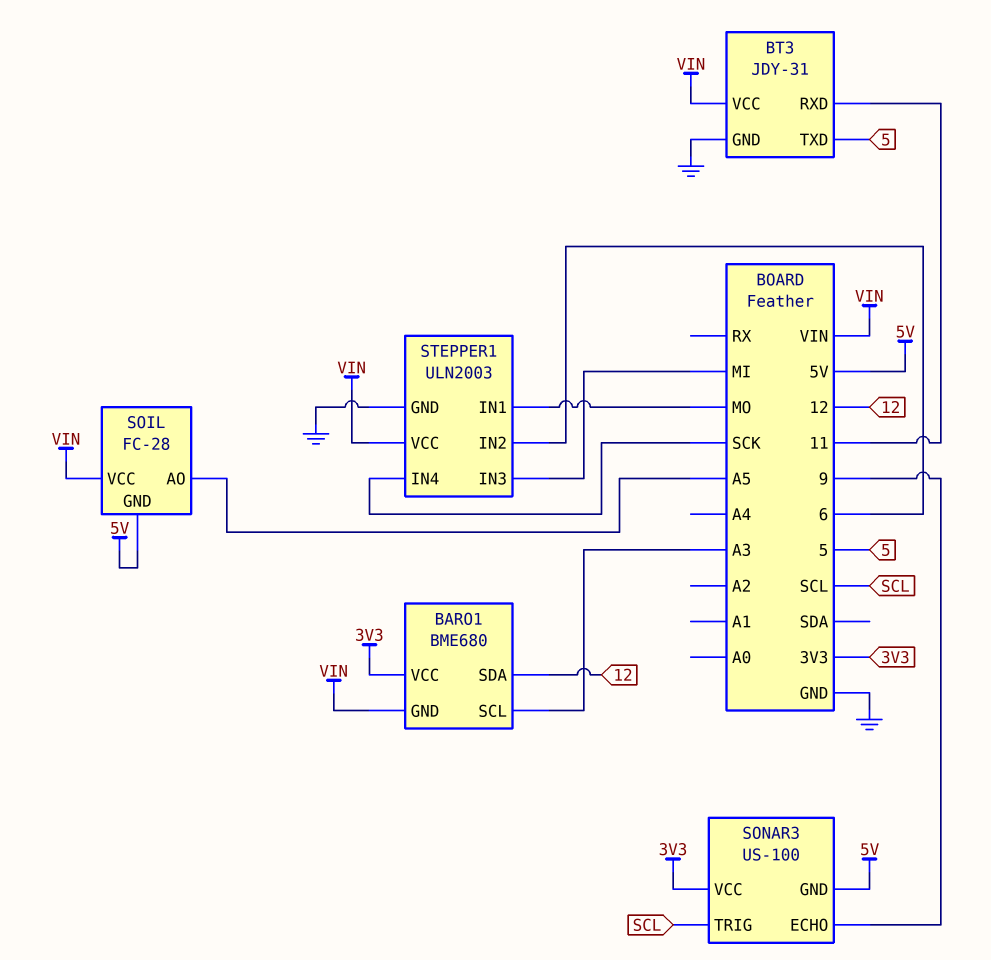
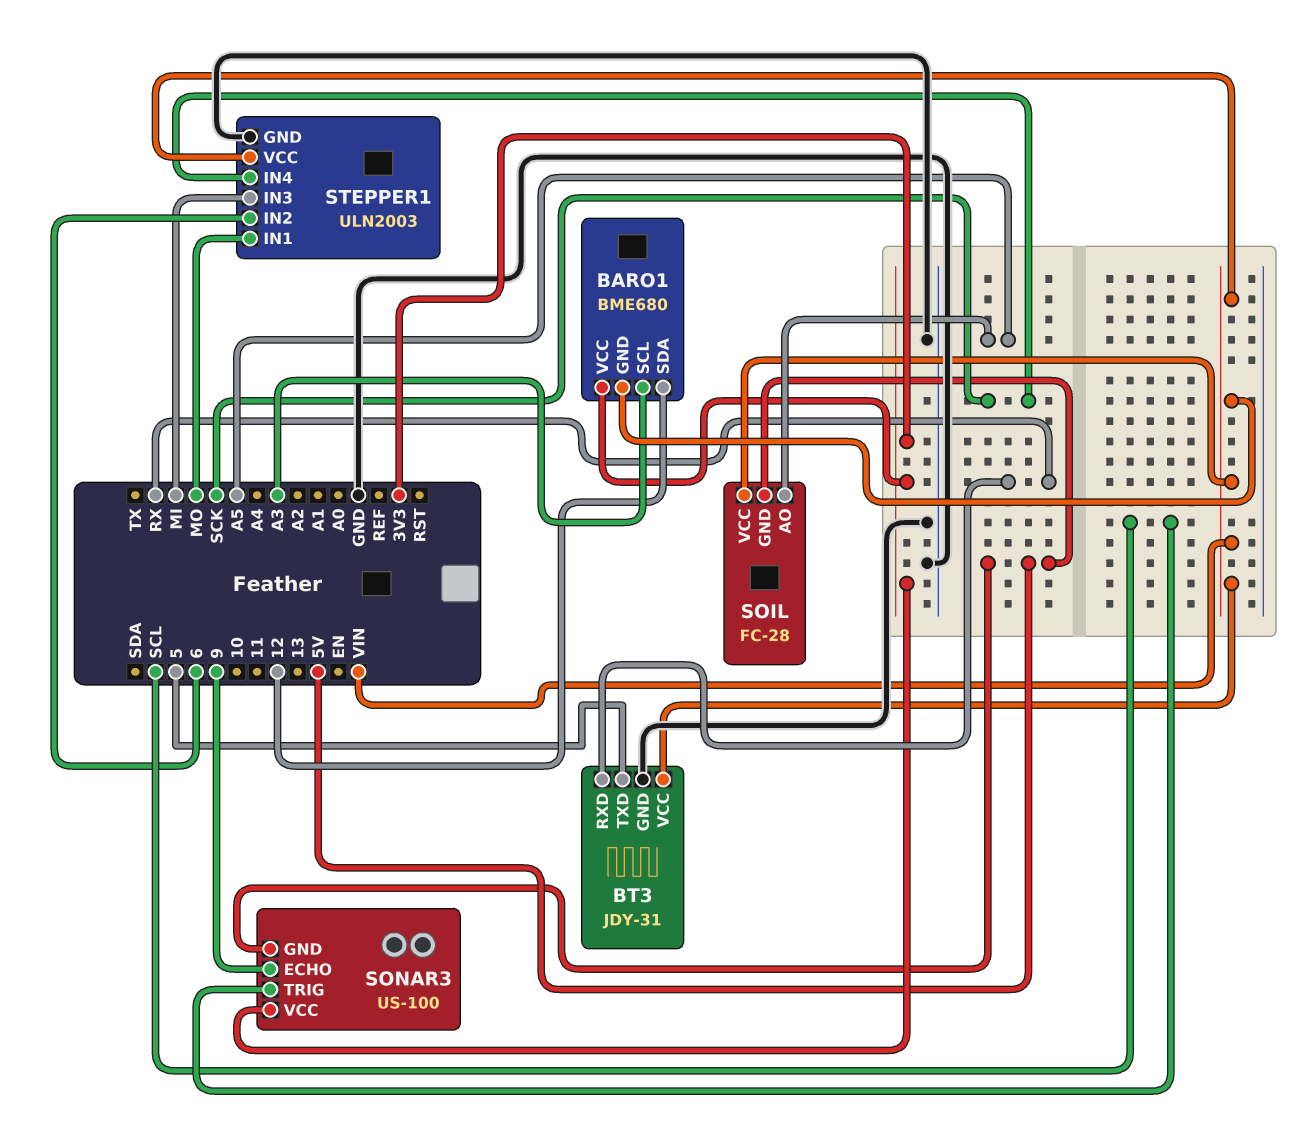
BT3 pin RXD: 11 -> RX

